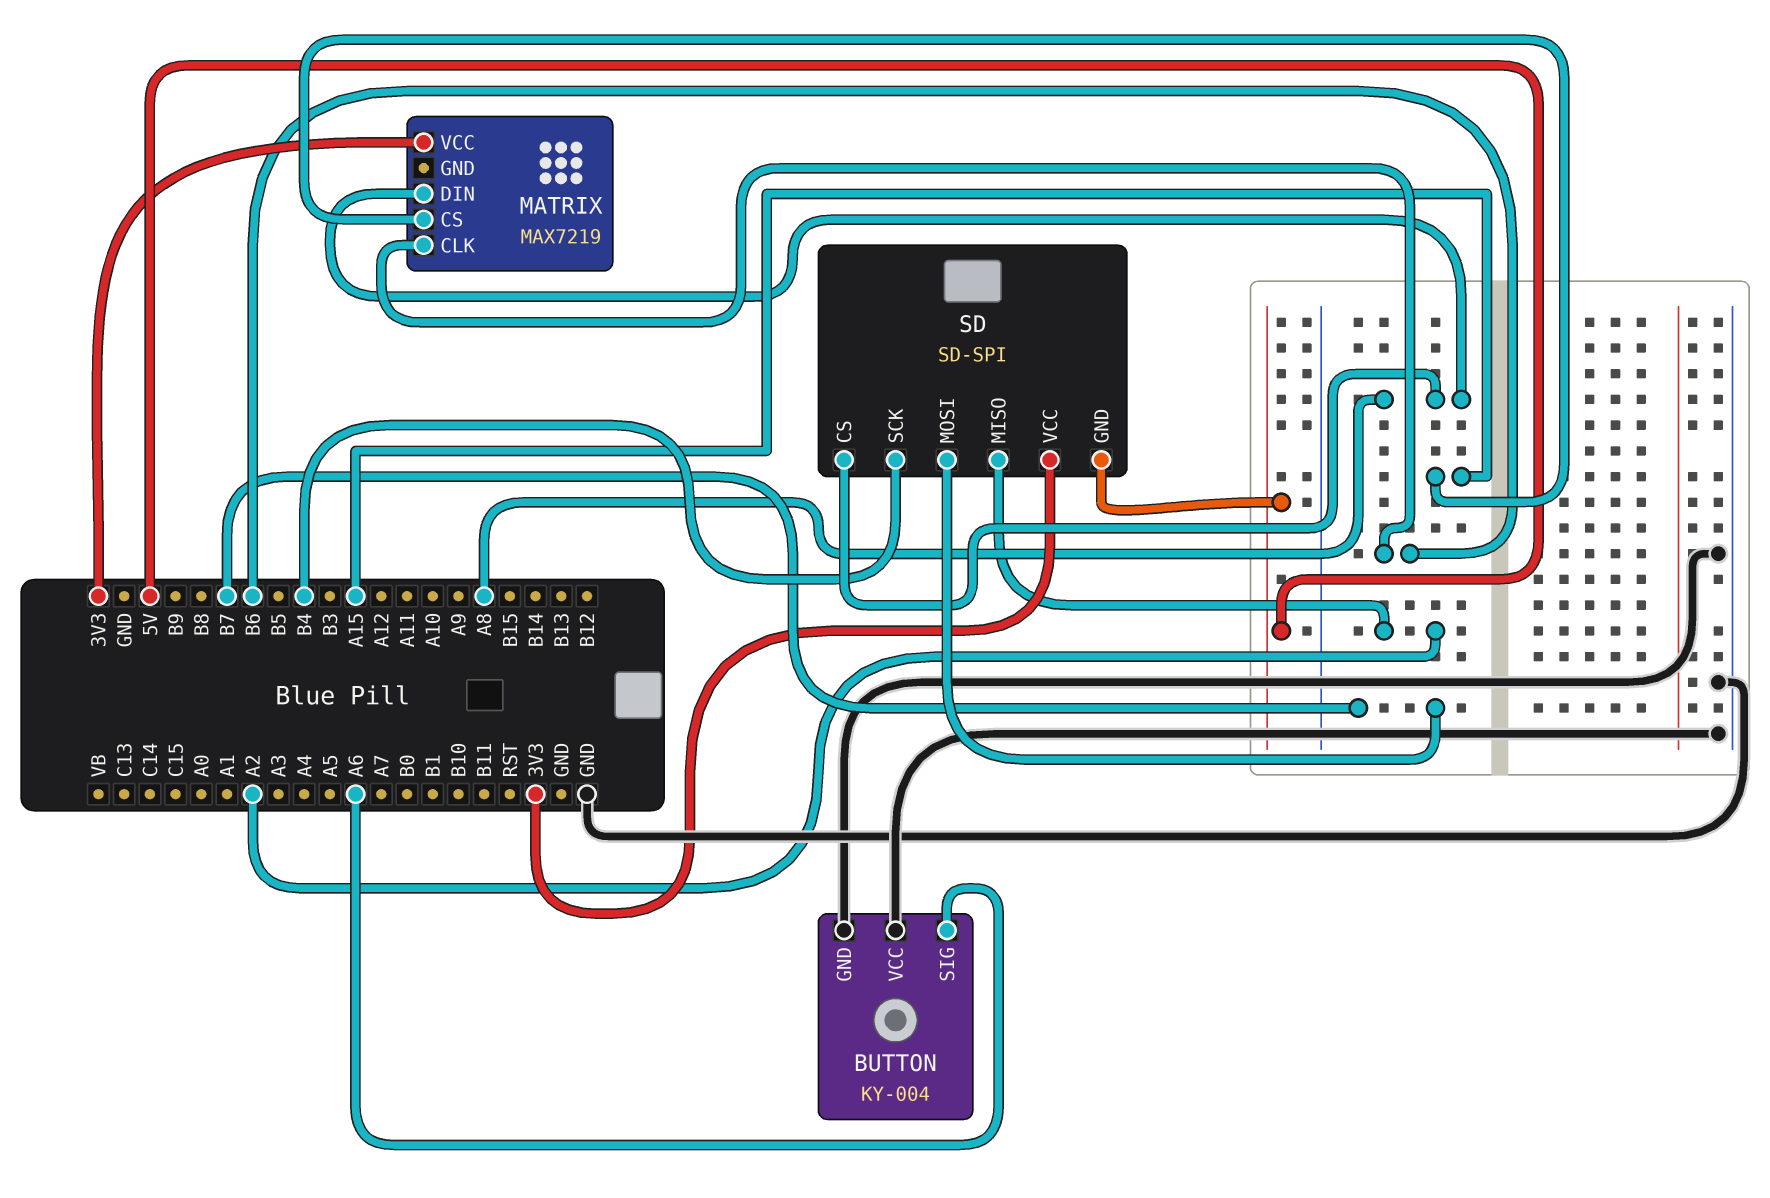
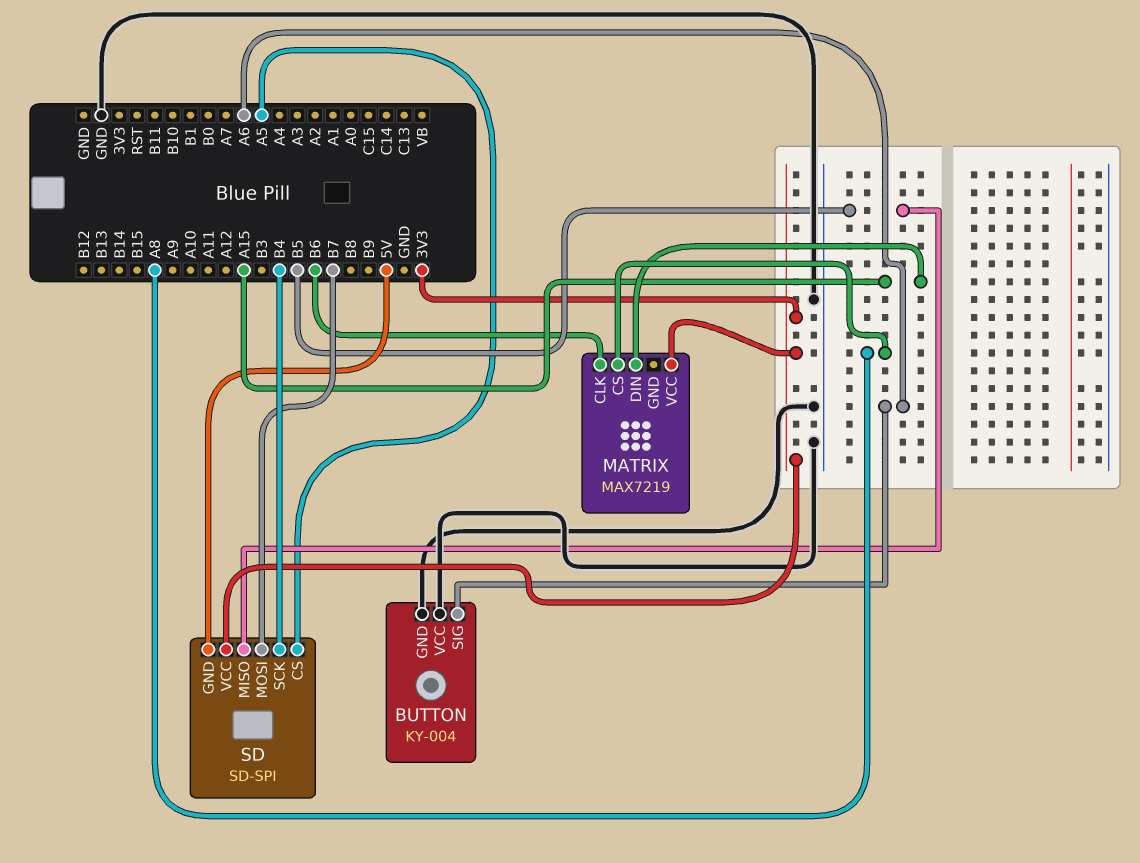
MATRIX pin CS: A15 -> A8
MATRIX pin DIN: A8 -> A15
SD pin CS: A8 -> A5
SD pin MISO: A2 -> B5

